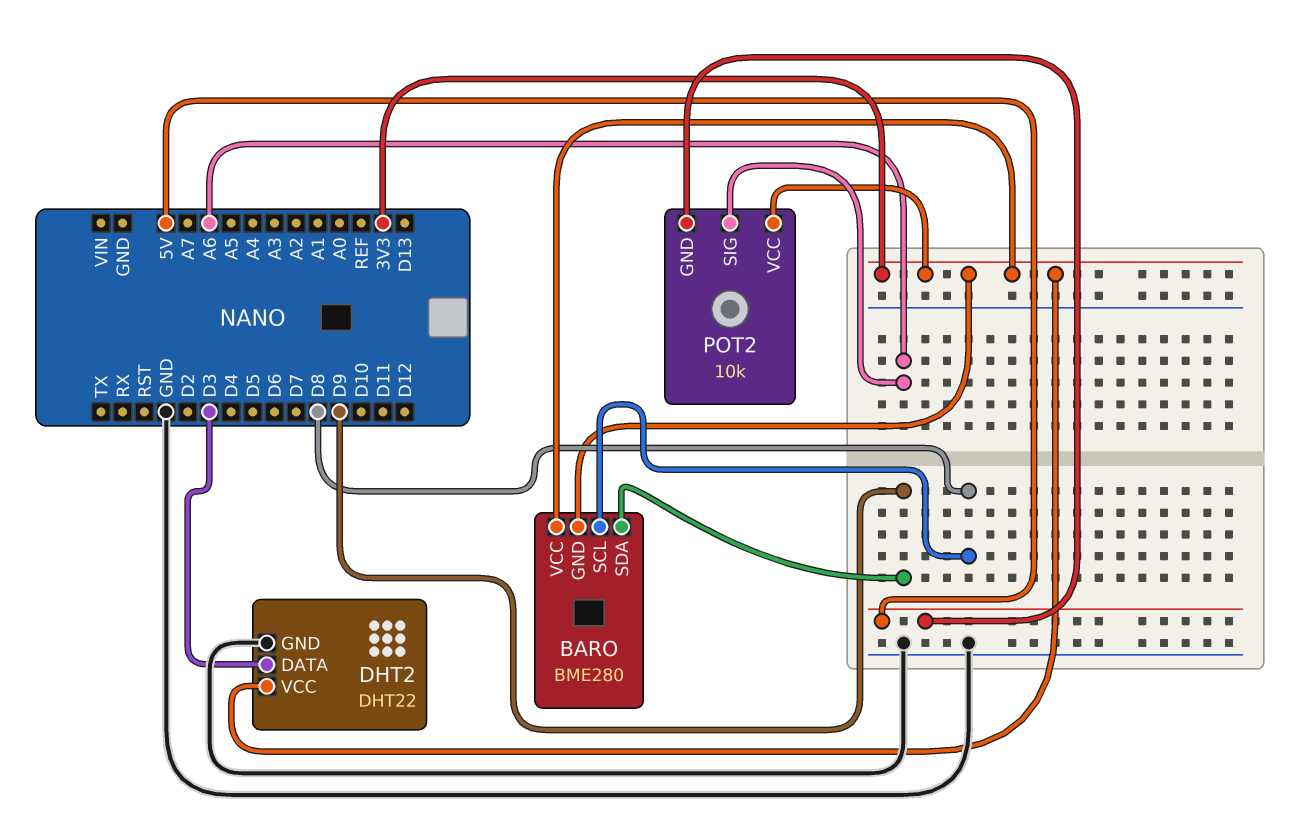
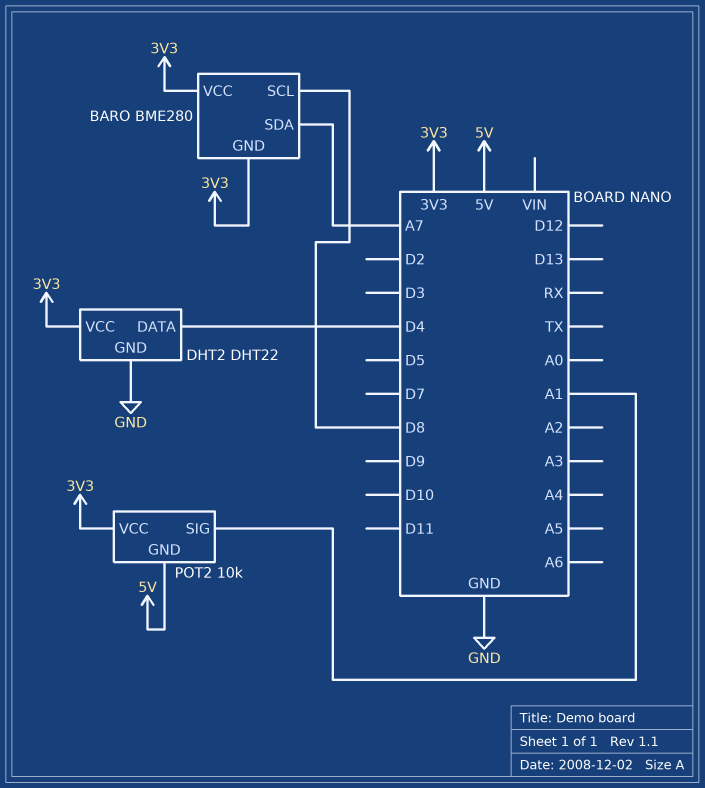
BARO pin SDA: D9 -> A7
DHT2 pin DATA: D3 -> D4
POT2 pin SIG: A6 -> A1

